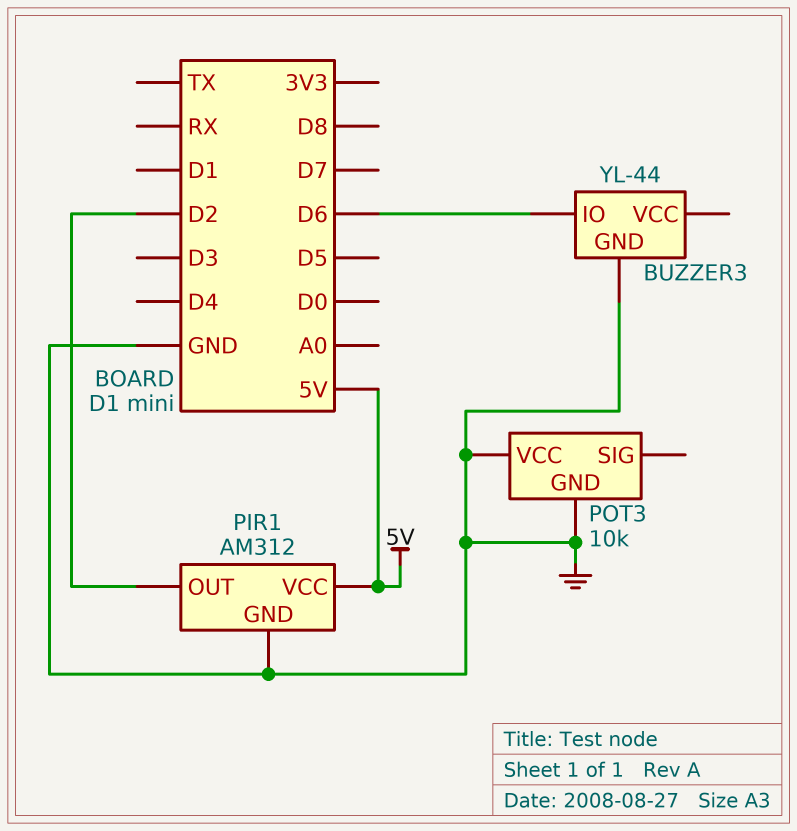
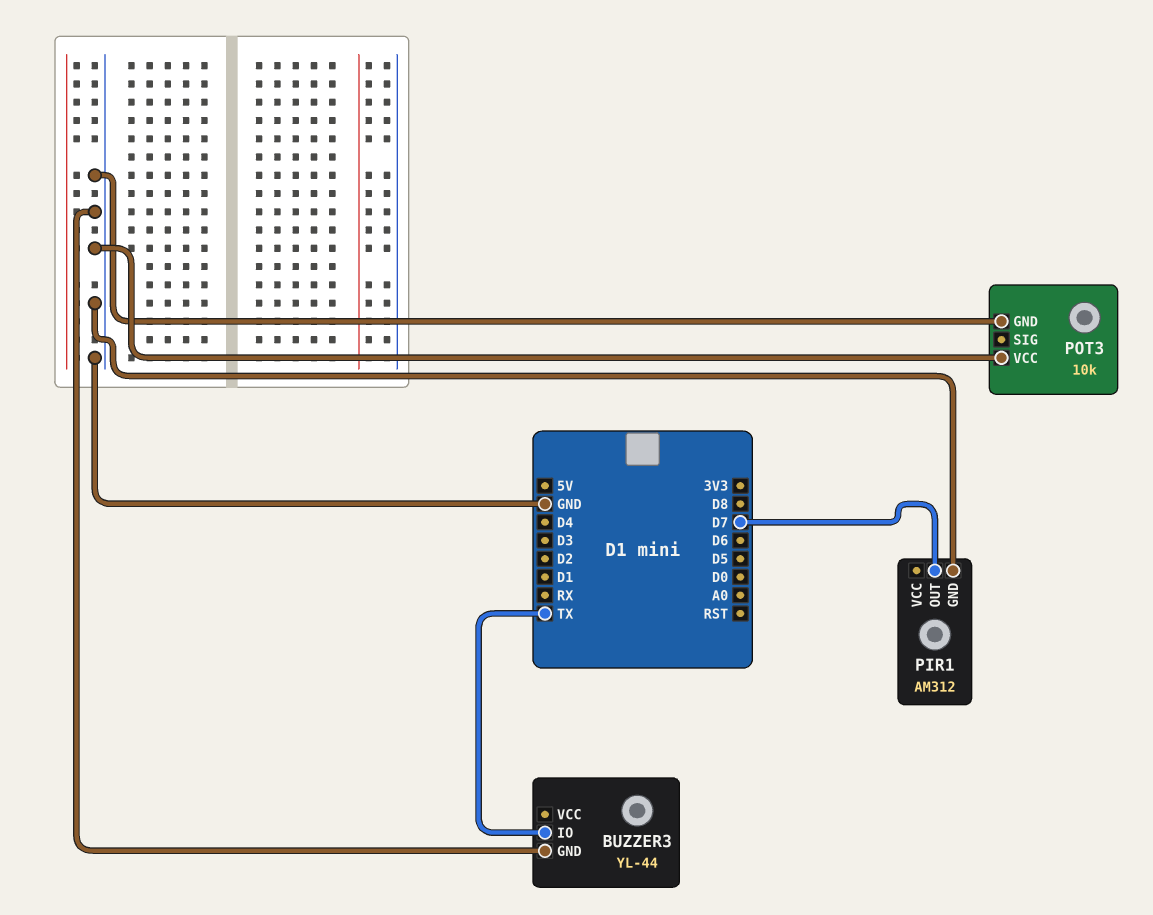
BUZZER3 pin IO: D6 -> TX
PIR1 pin OUT: D2 -> D7
PIR1 pin VCC: 5V -> none

